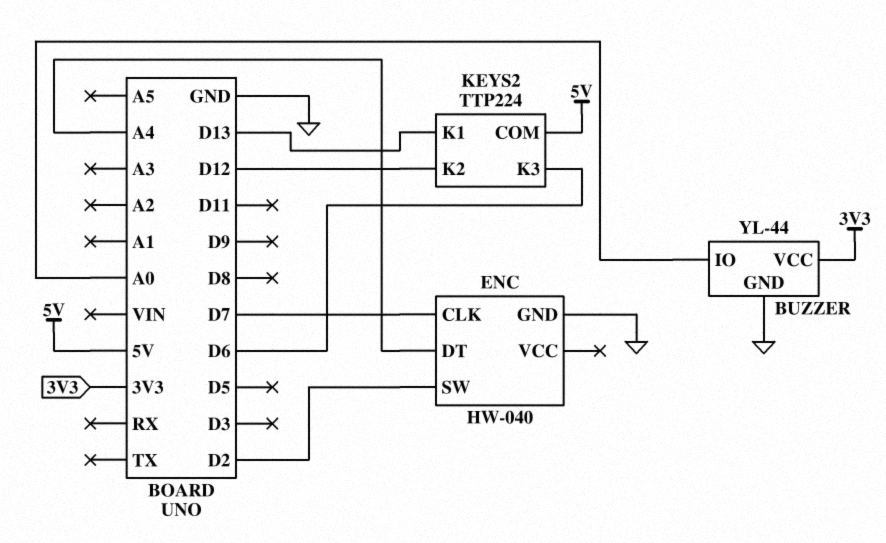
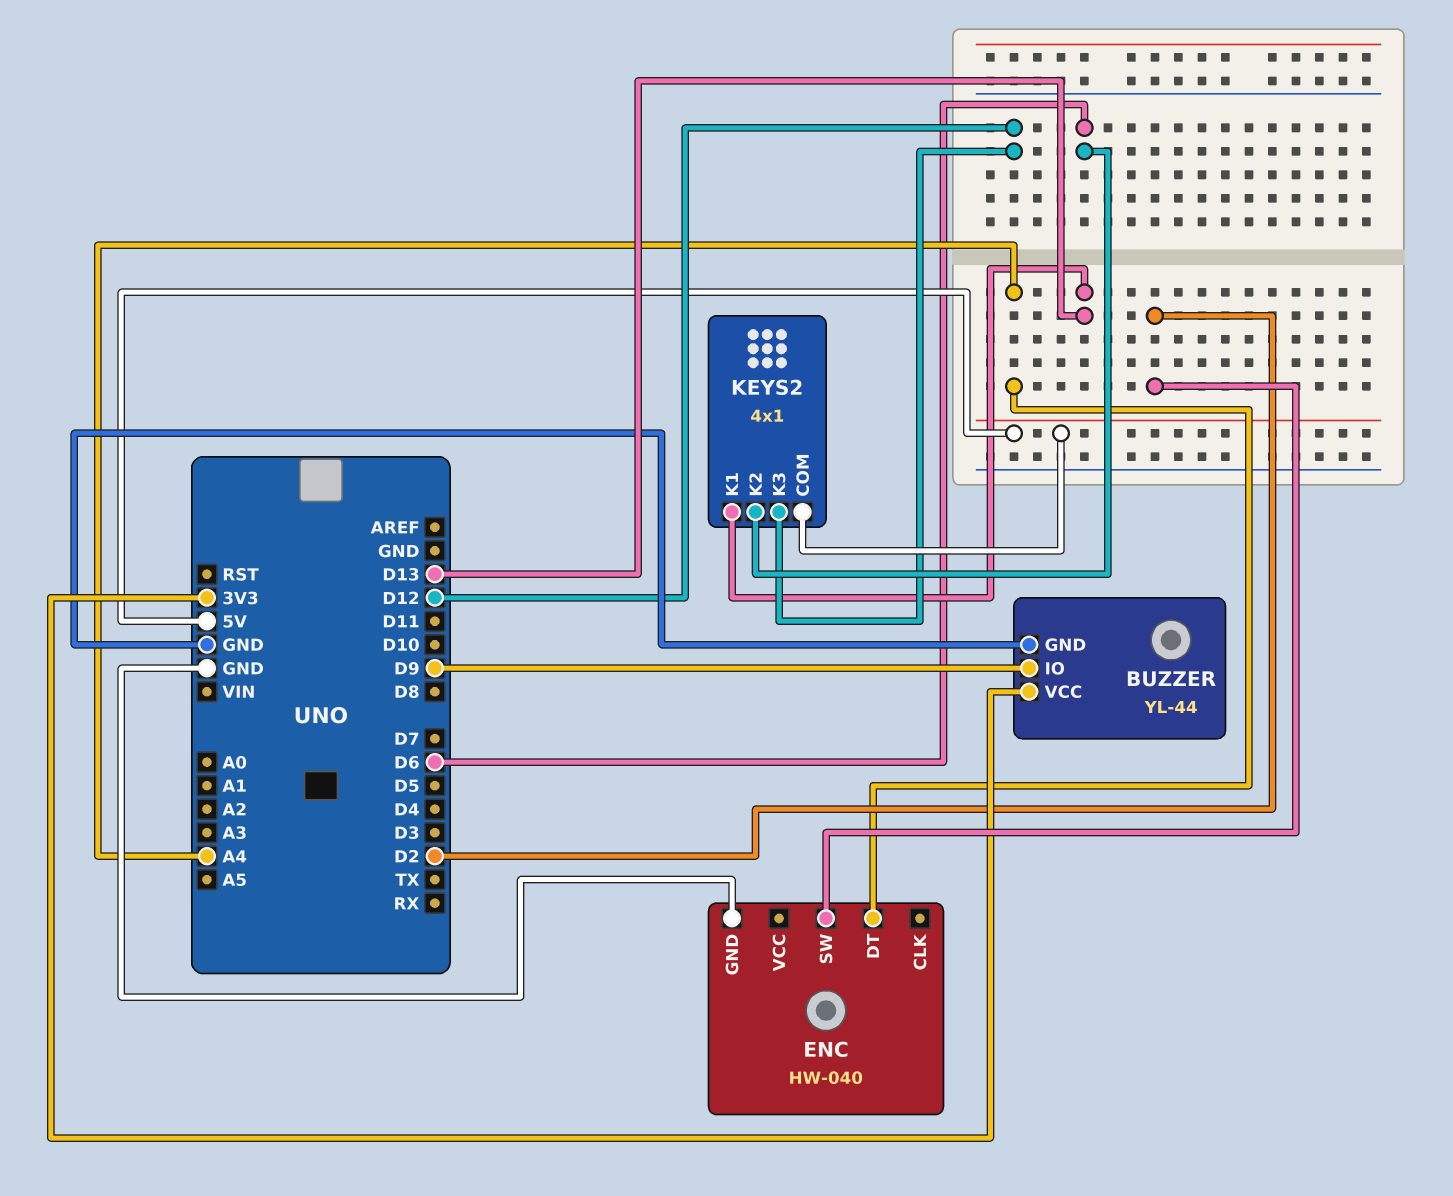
BUZZER pin IO: A0 -> D9
ENC pin CLK: D7 -> none
KEYS2: TTP224 -> 4x1
KEYS2 pin K2: D12 -> D6
KEYS2 pin K3: D6 -> D12

